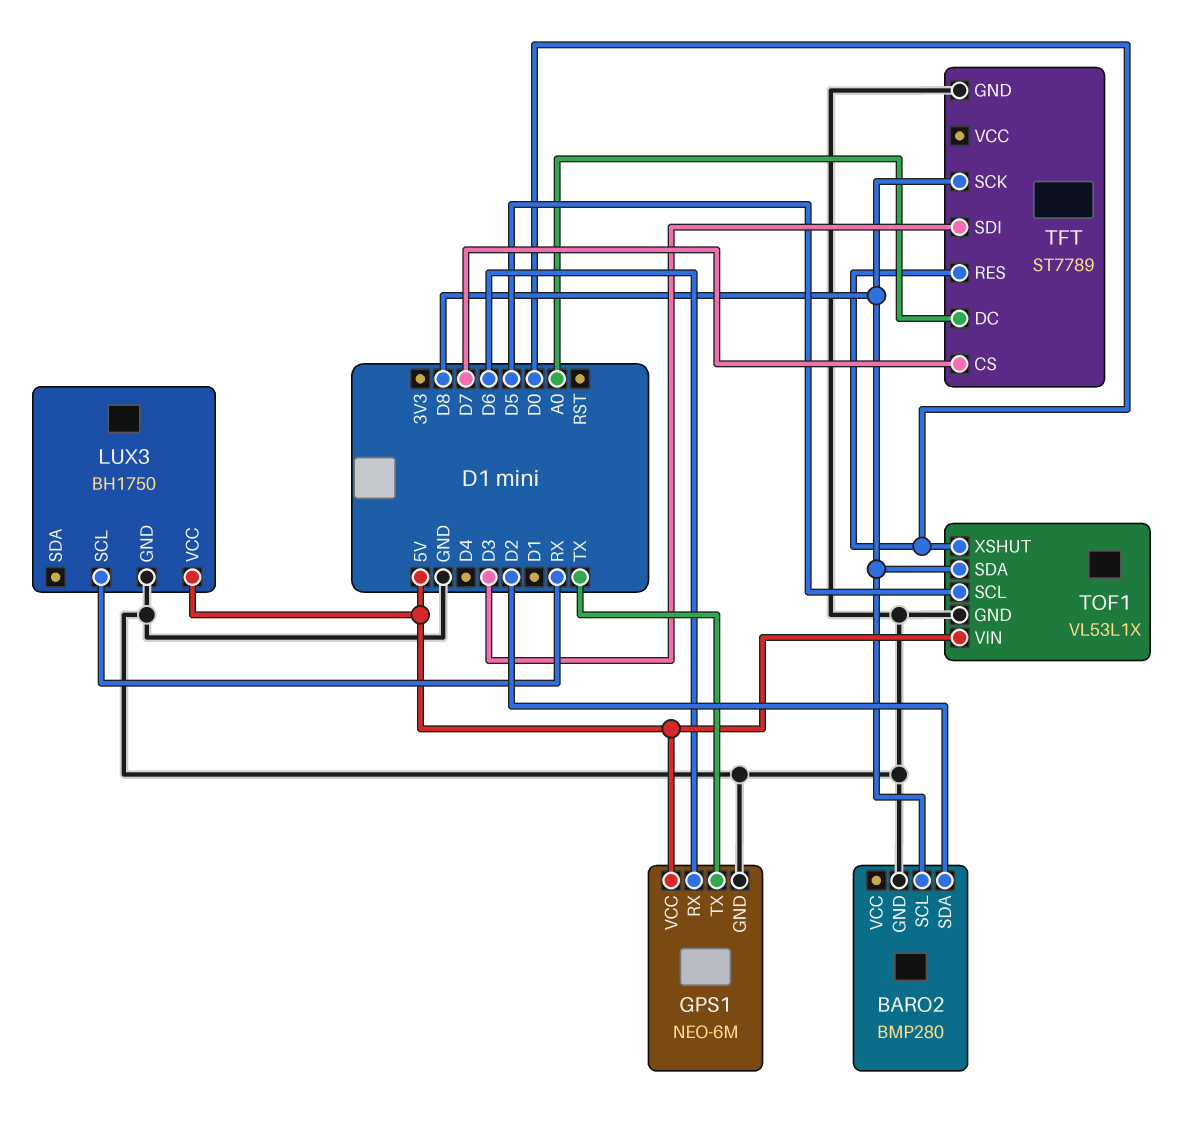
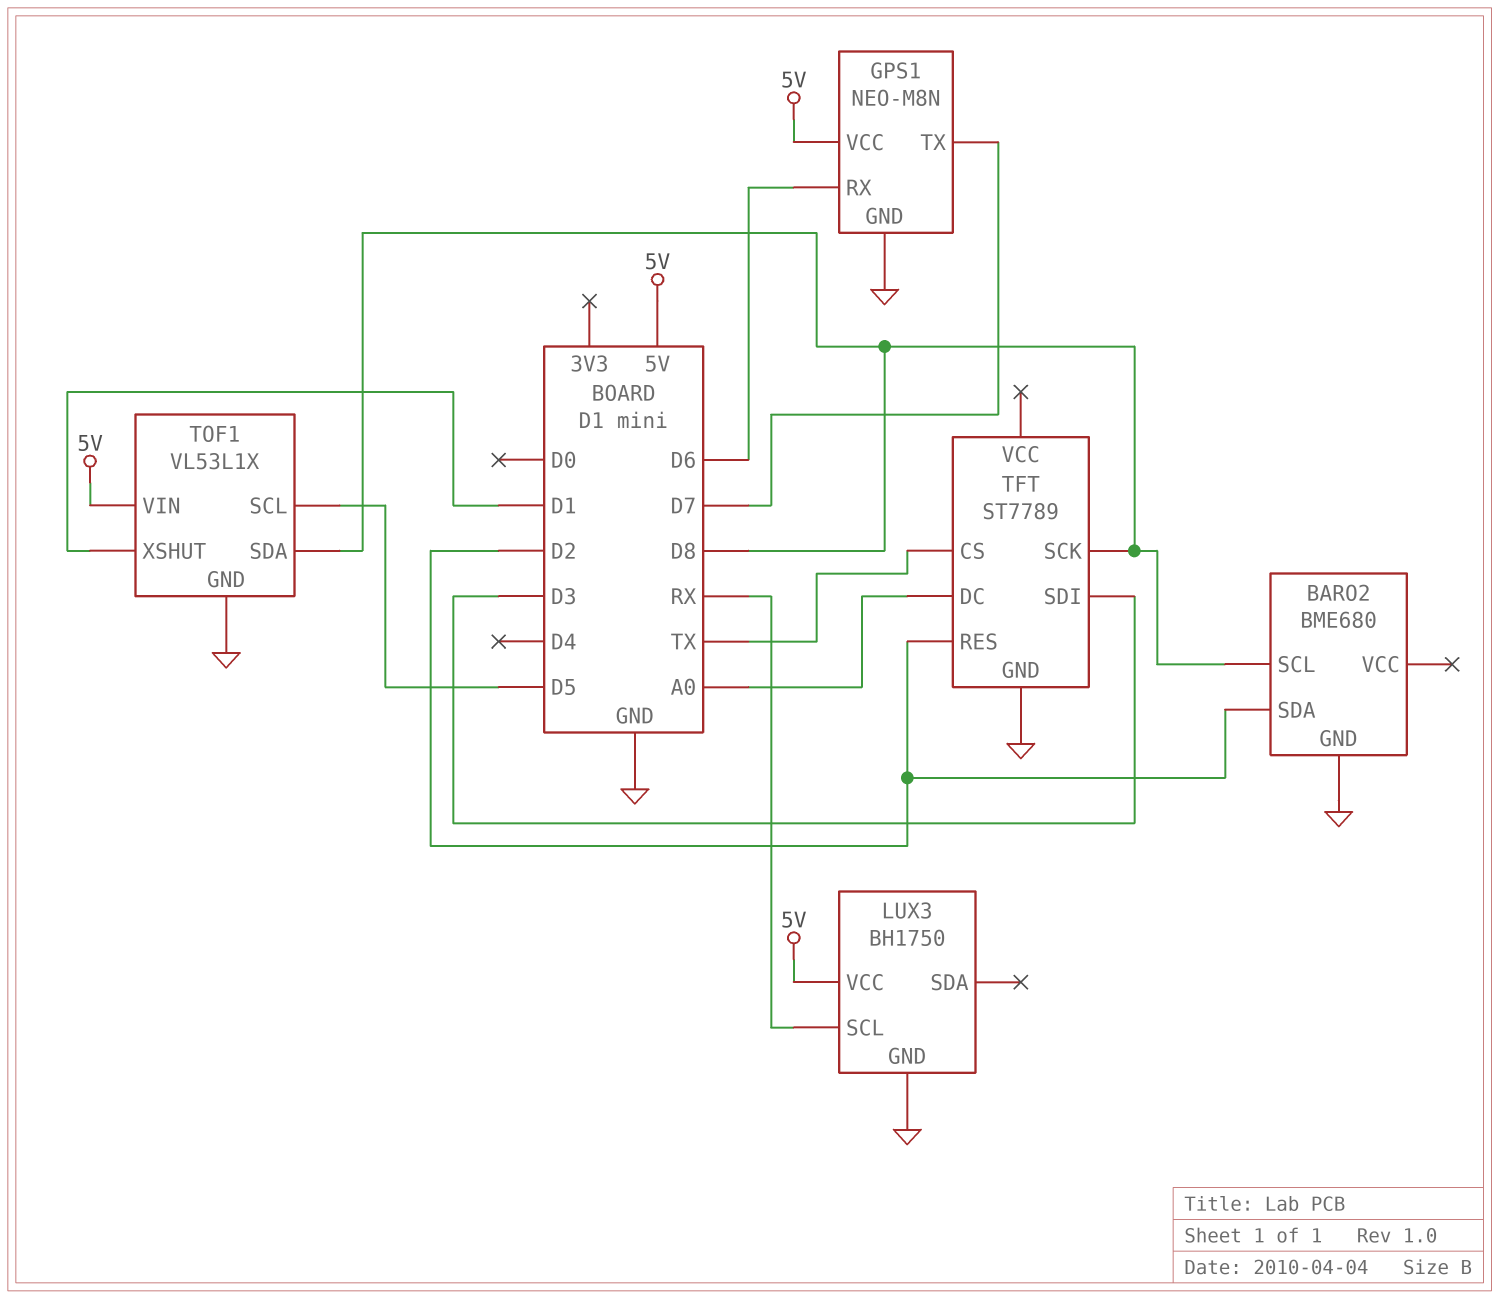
BARO2: BMP280 -> BME680
GPS1: NEO-6M -> NEO-M8N
GPS1 pin TX: TX -> D7
TFT pin CS: D7 -> TX
TFT pin RES: D0 -> D2
TOF1 pin XSHUT: D0 -> D1

